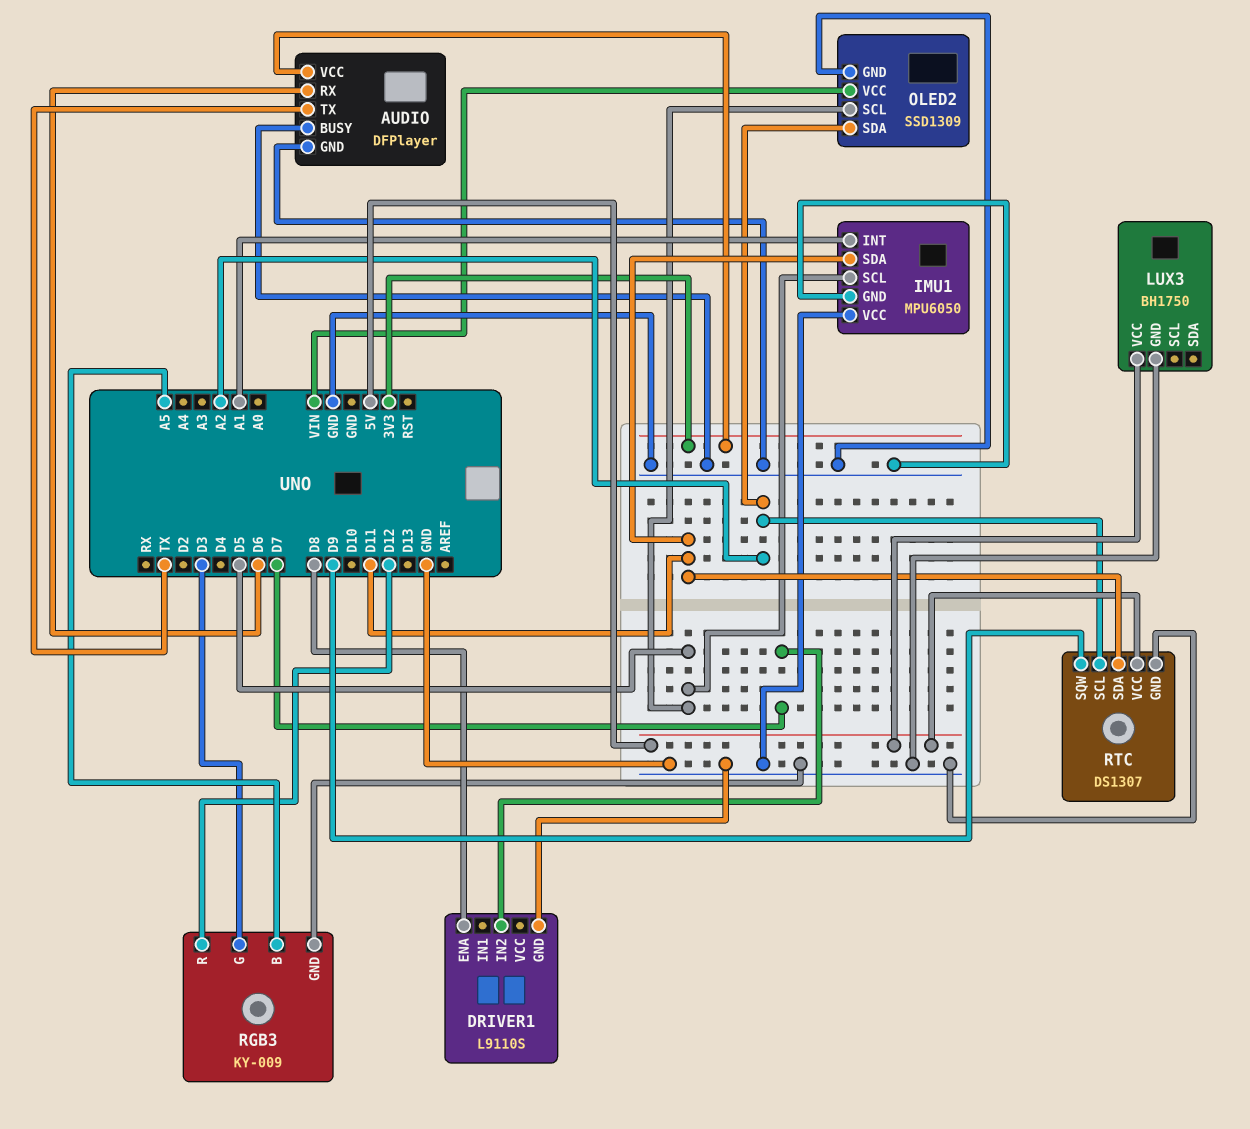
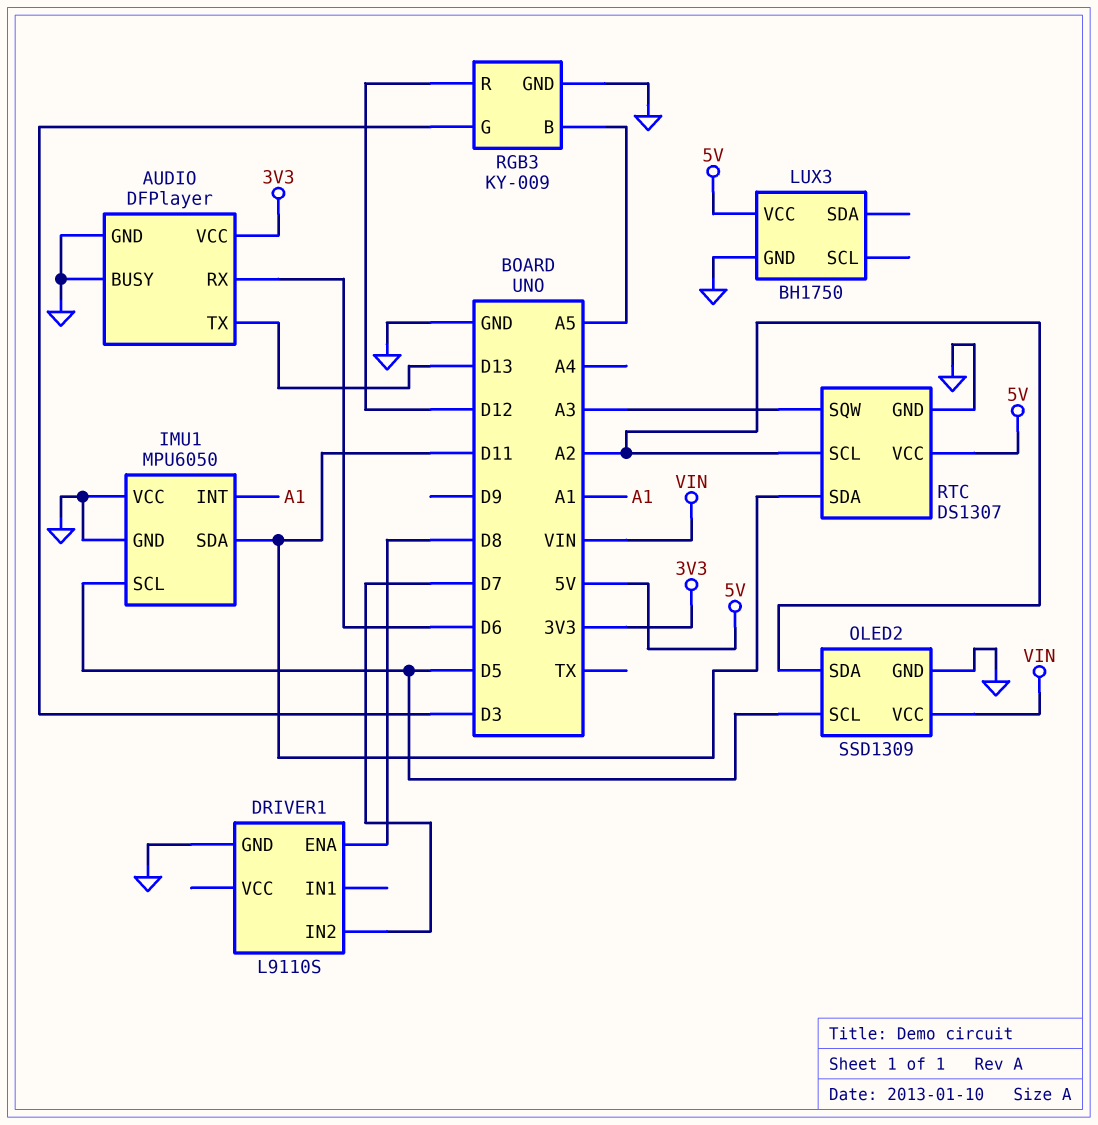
AUDIO pin TX: TX -> D13
RTC pin SQW: D9 -> A3

